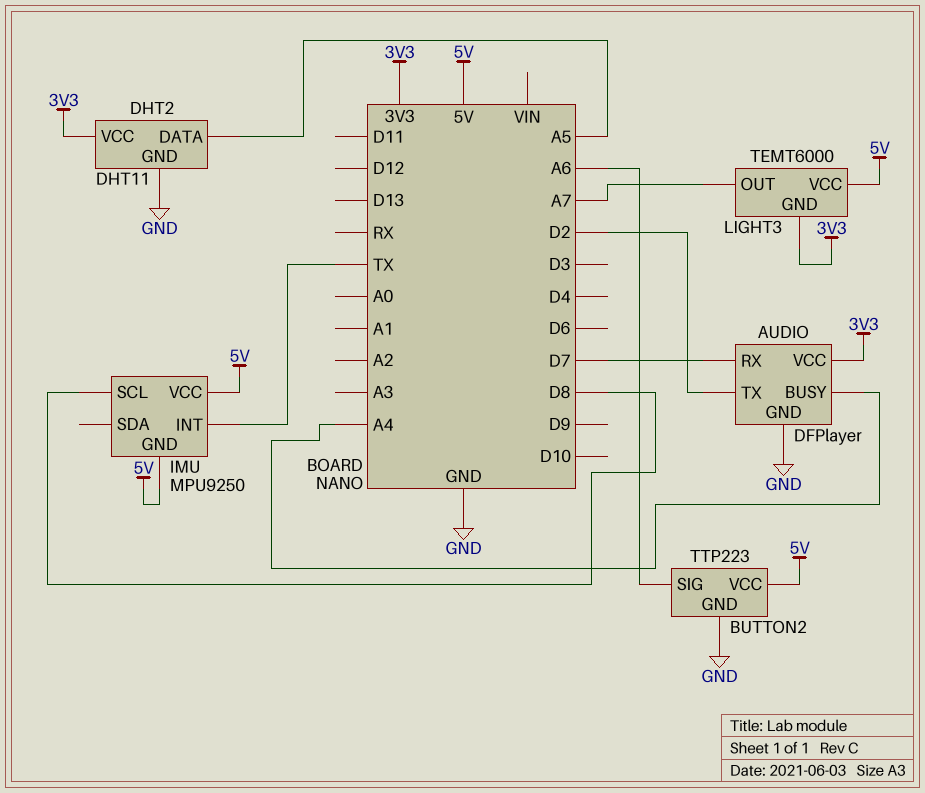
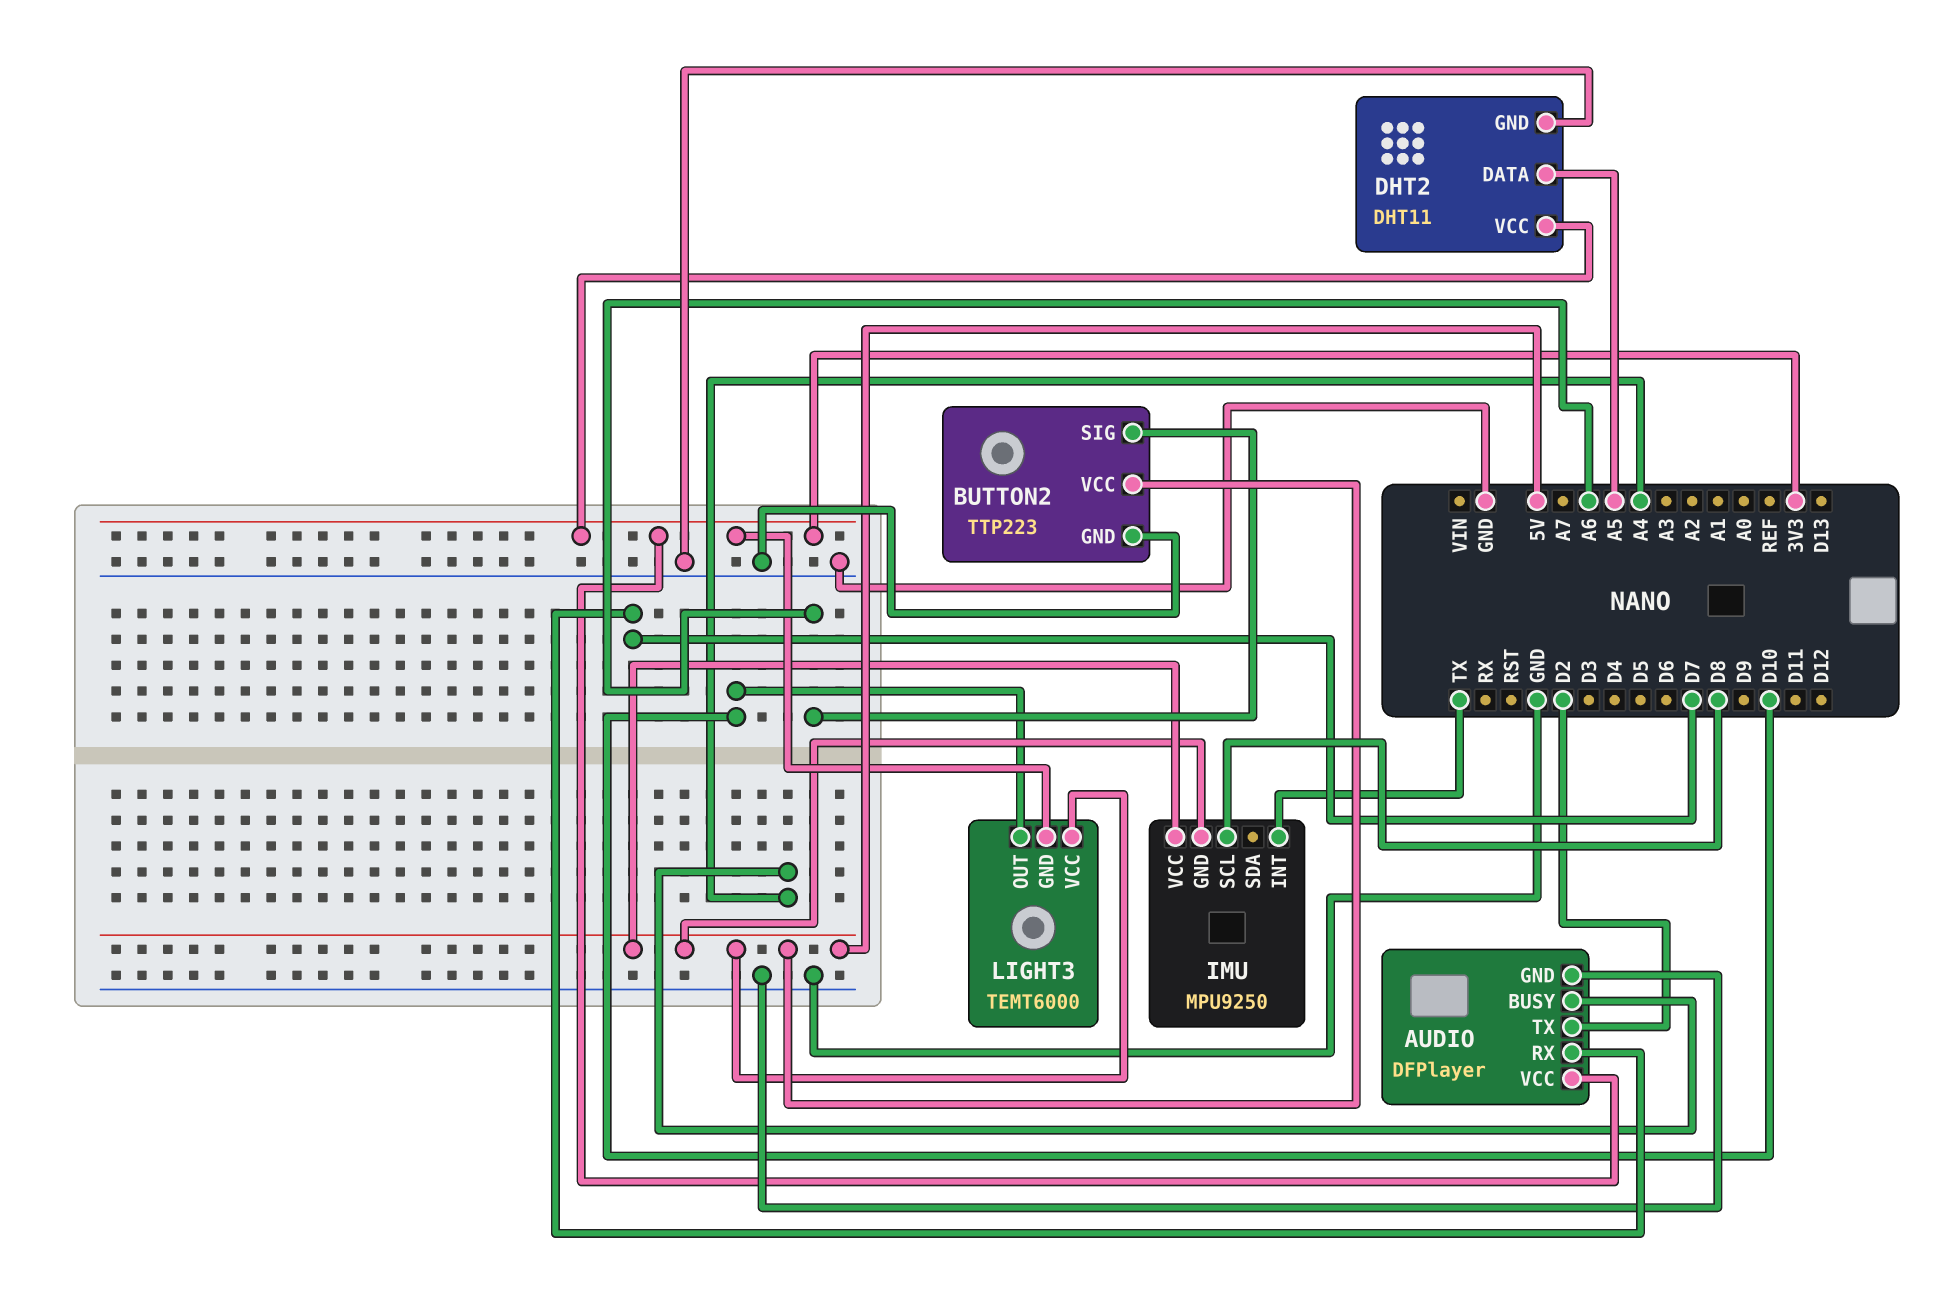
LIGHT3 pin OUT: A7 -> D10

